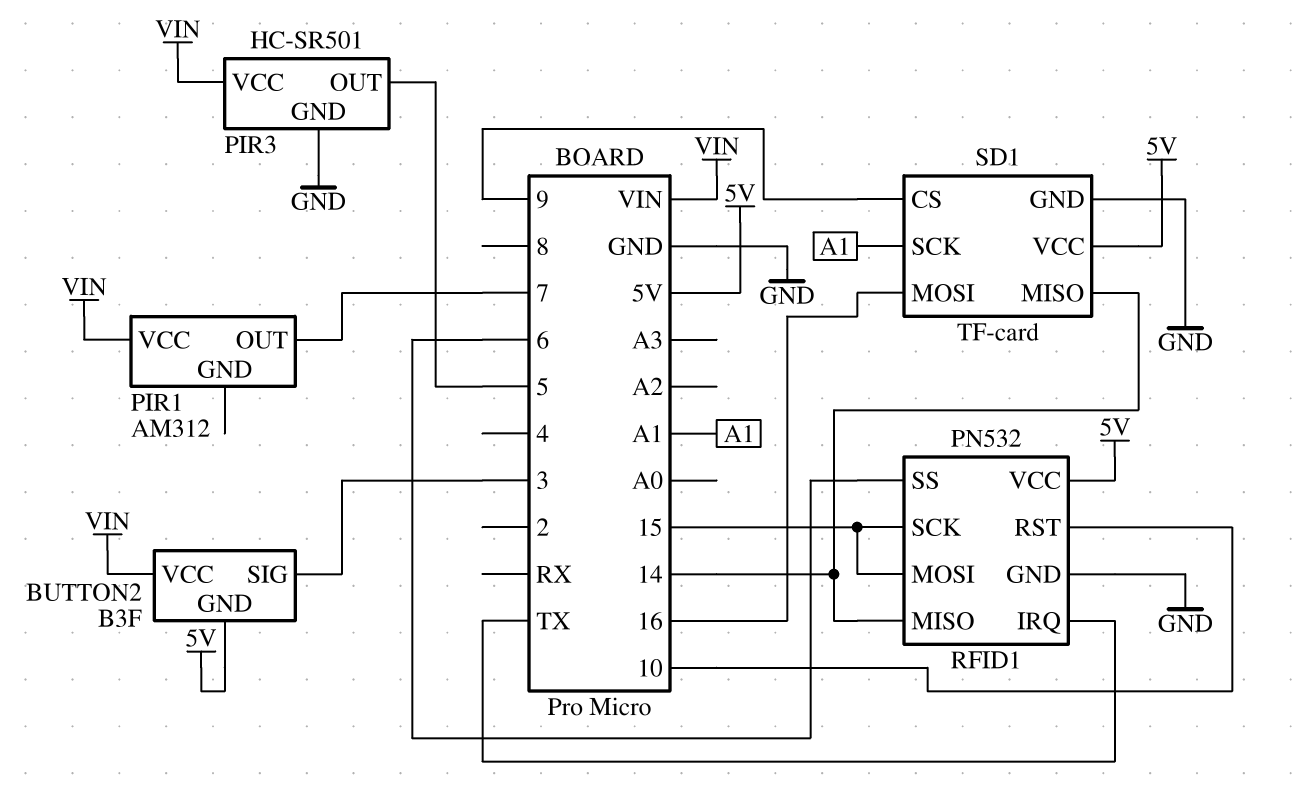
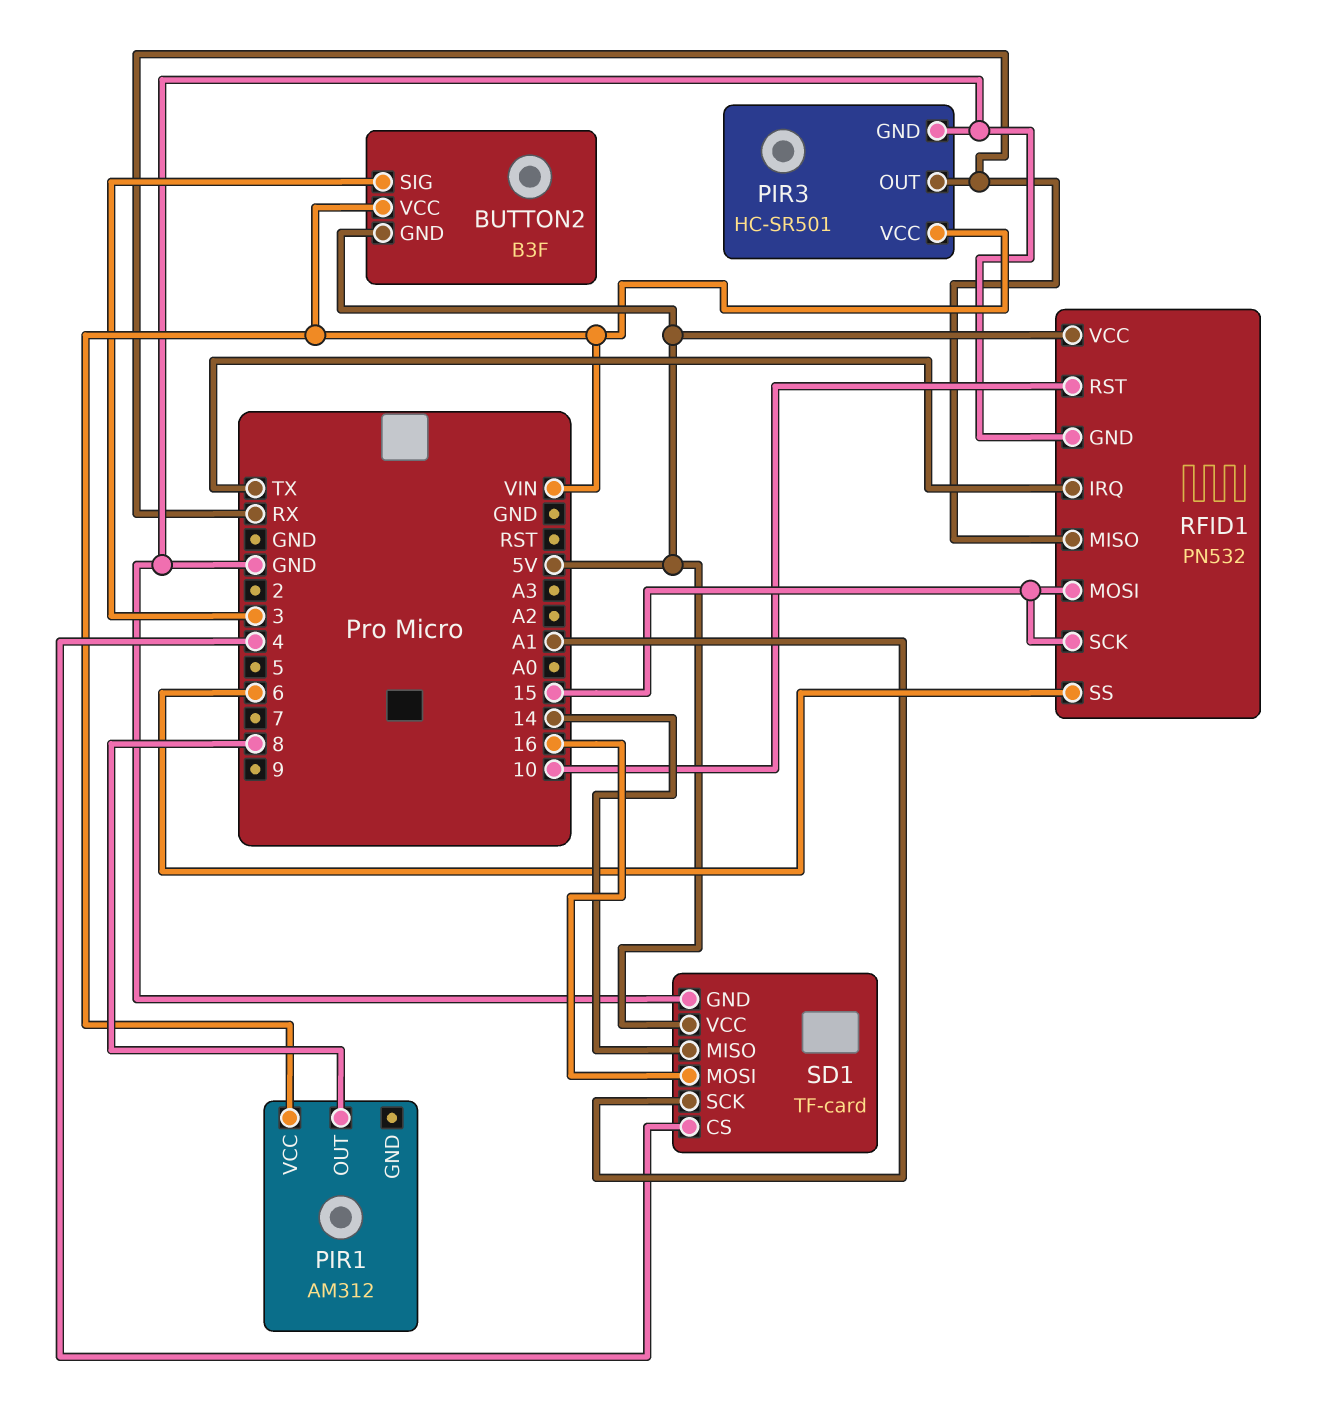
PIR1 pin OUT: 7 -> 8
PIR3 pin OUT: 5 -> RX
RFID1 pin MISO: 14 -> RX
SD1 pin CS: 9 -> 4

